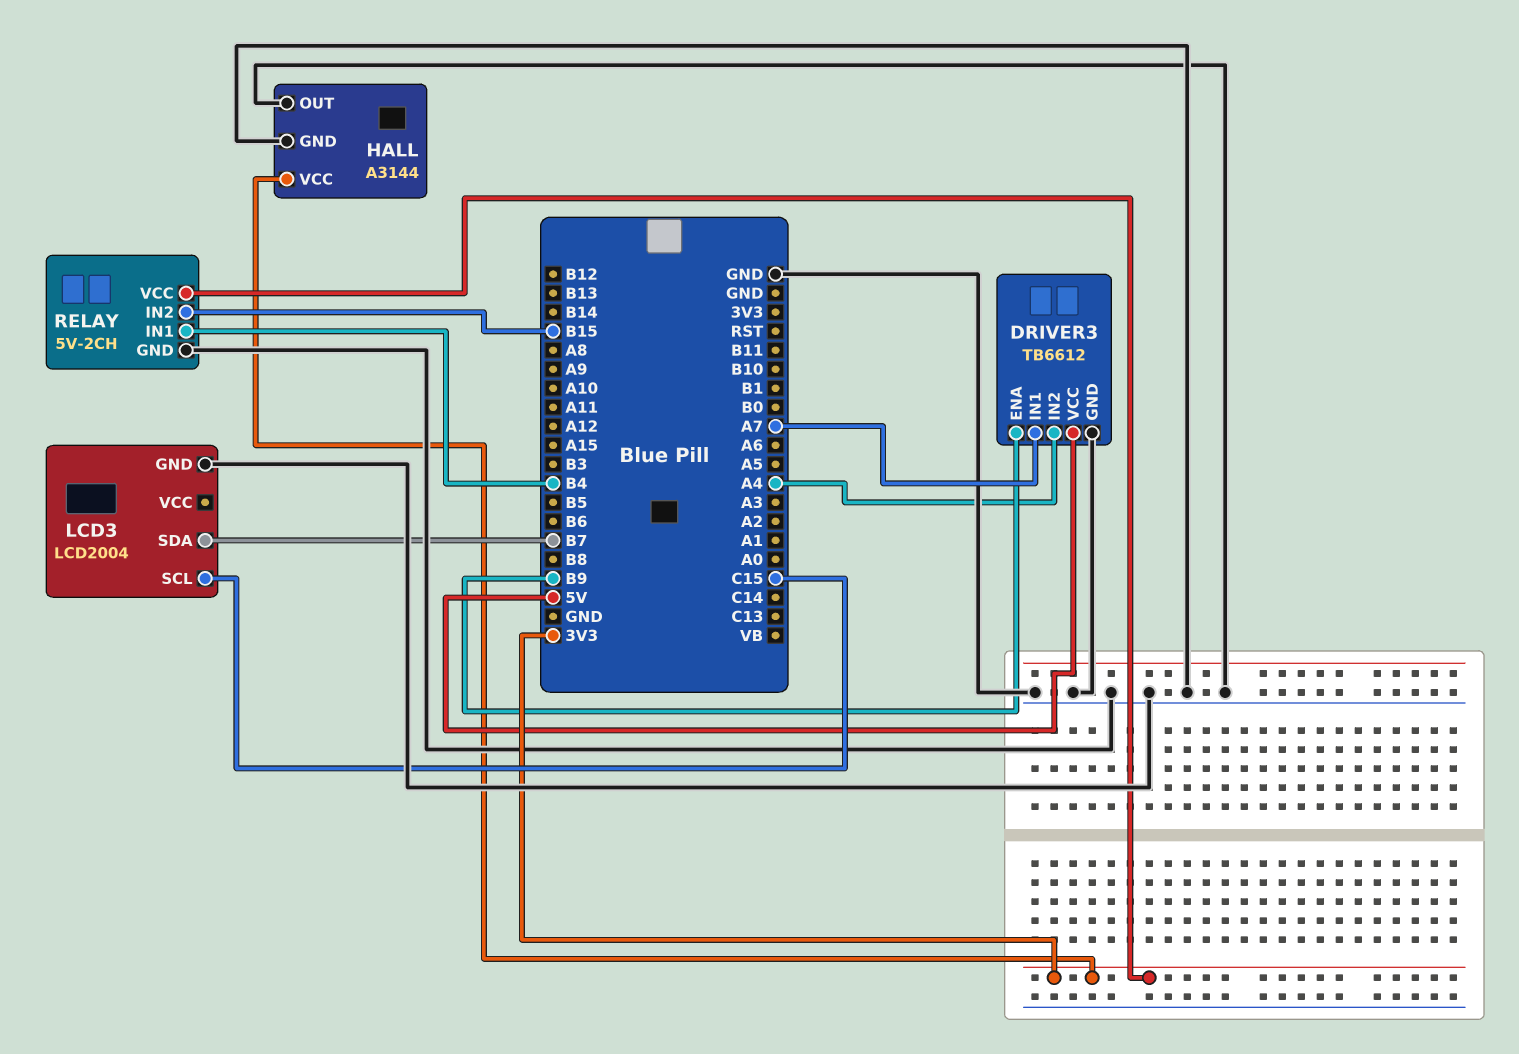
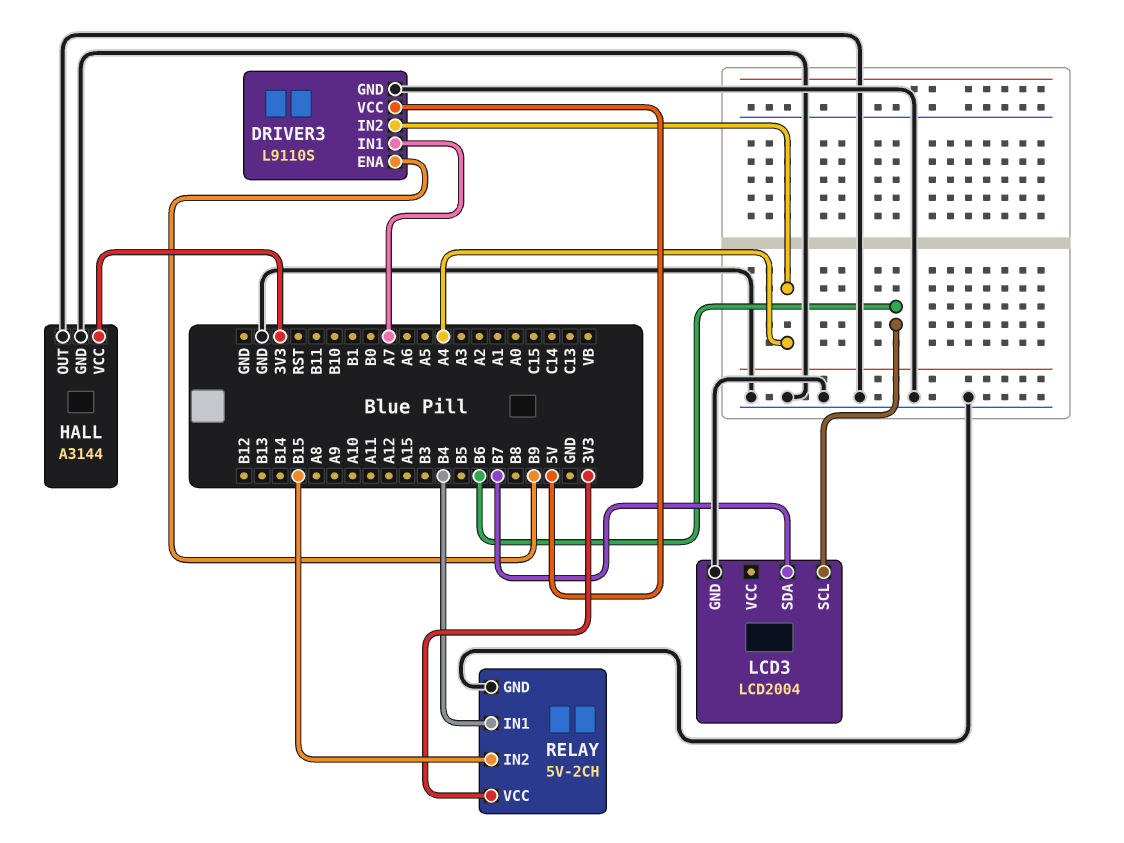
DRIVER3: TB6612 -> L9110S
LCD3 pin SCL: C15 -> B6

